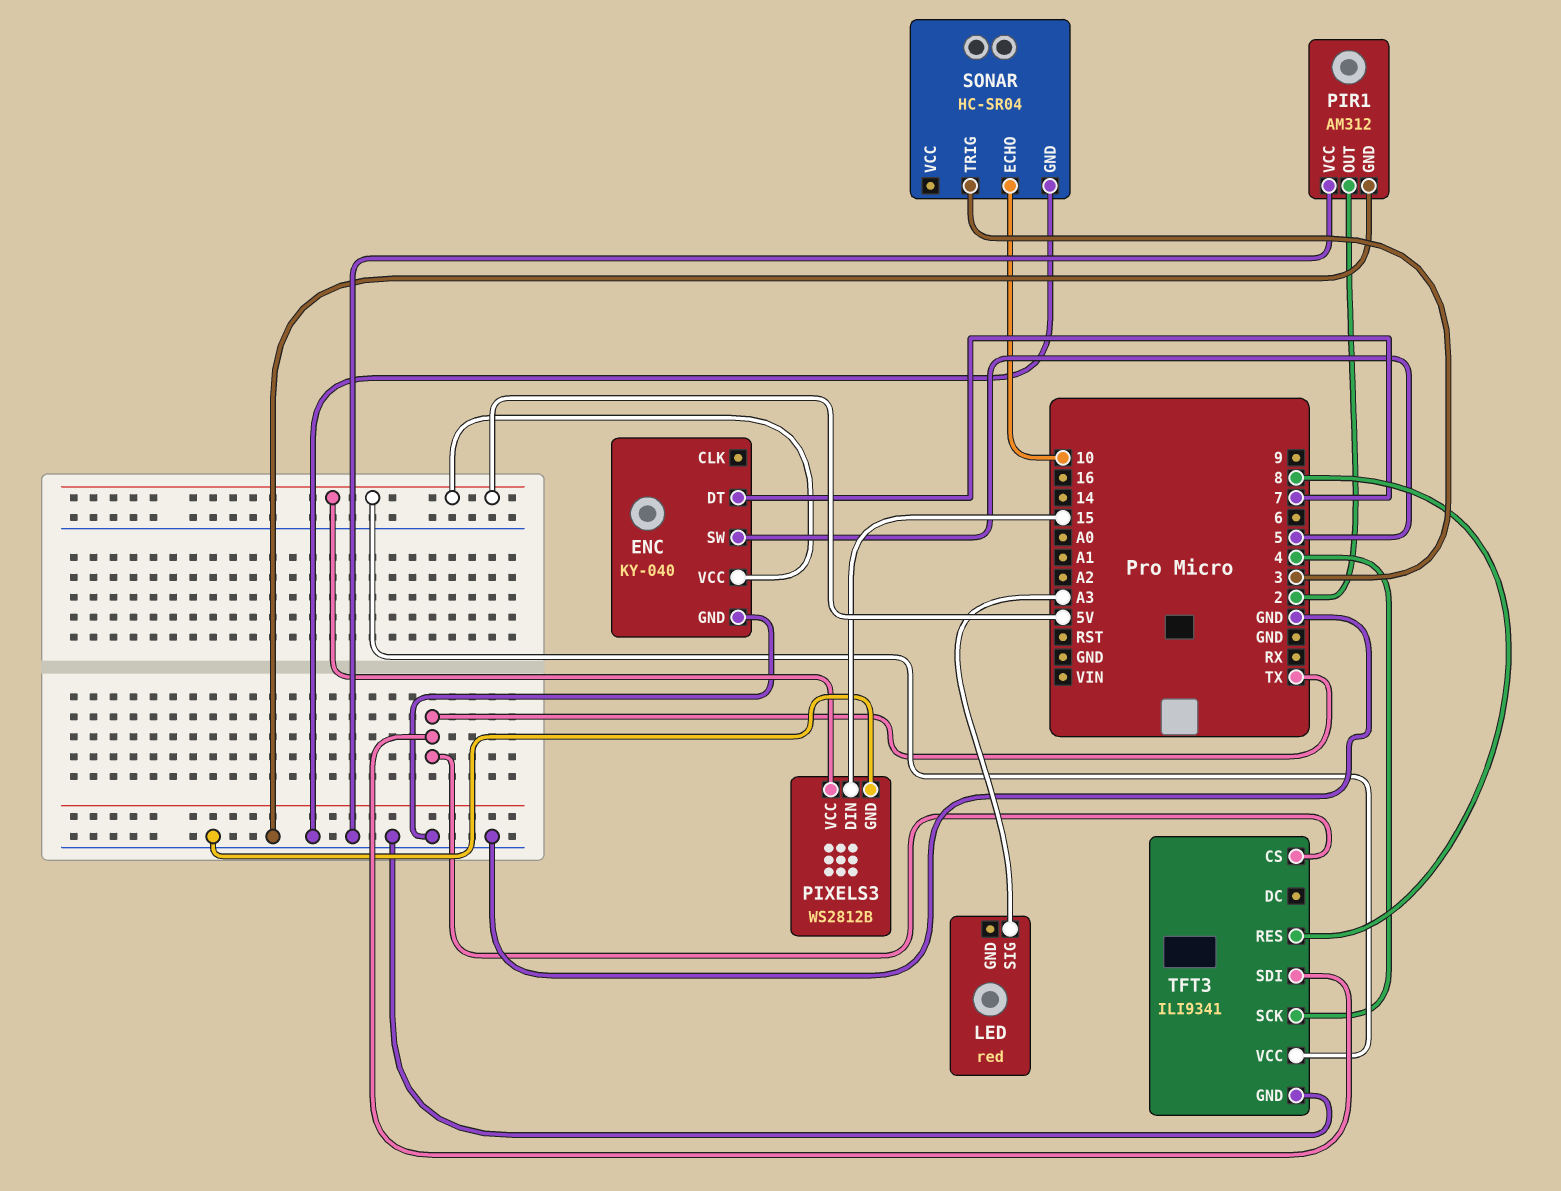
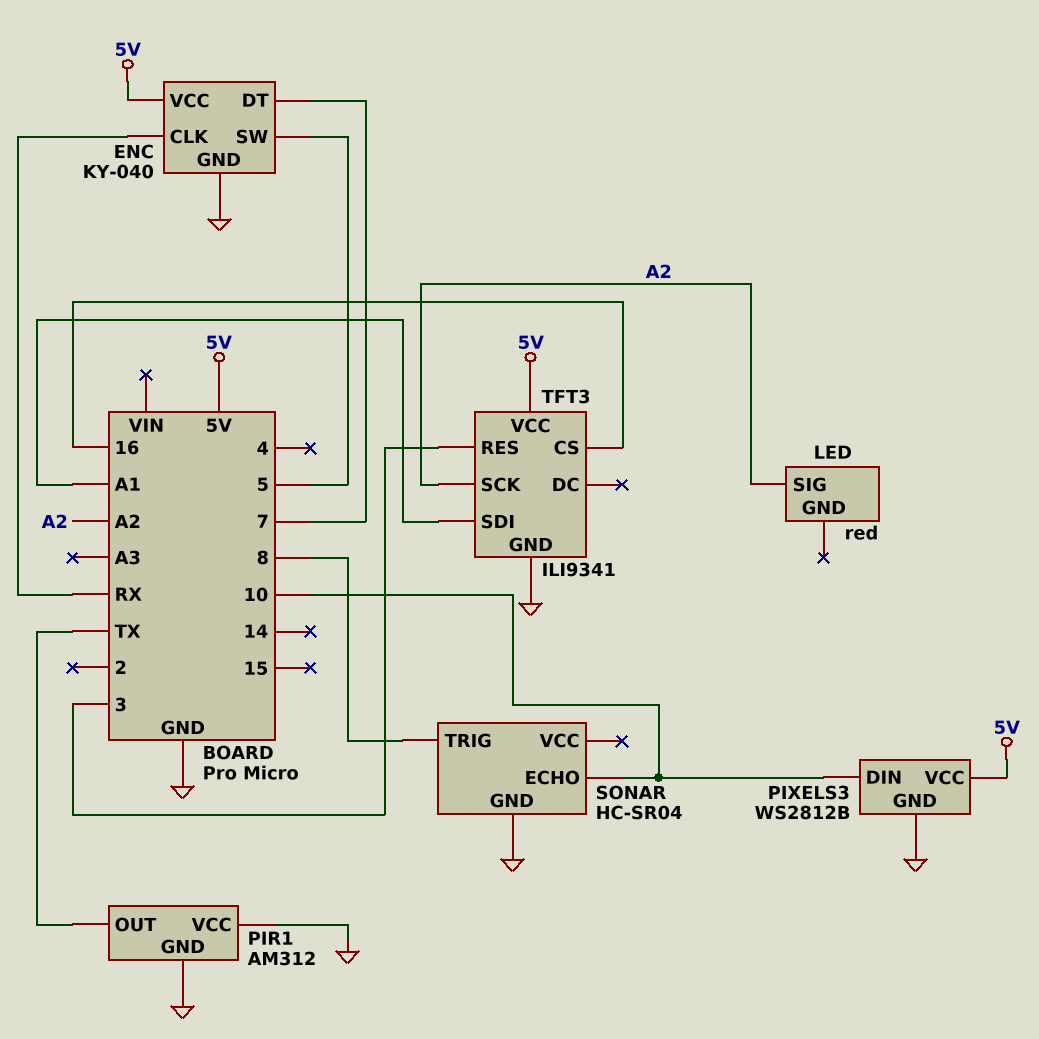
ENC pin CLK: none -> RX
LED pin SIG: A3 -> A2
PIR1 pin OUT: 2 -> TX
PIXELS3 pin DIN: 15 -> 10
SONAR pin TRIG: 3 -> 8
TFT3 pin CS: TX -> 16
TFT3 pin RES: 8 -> 3
TFT3 pin SCK: 4 -> A2
TFT3 pin SDI: TX -> A1

